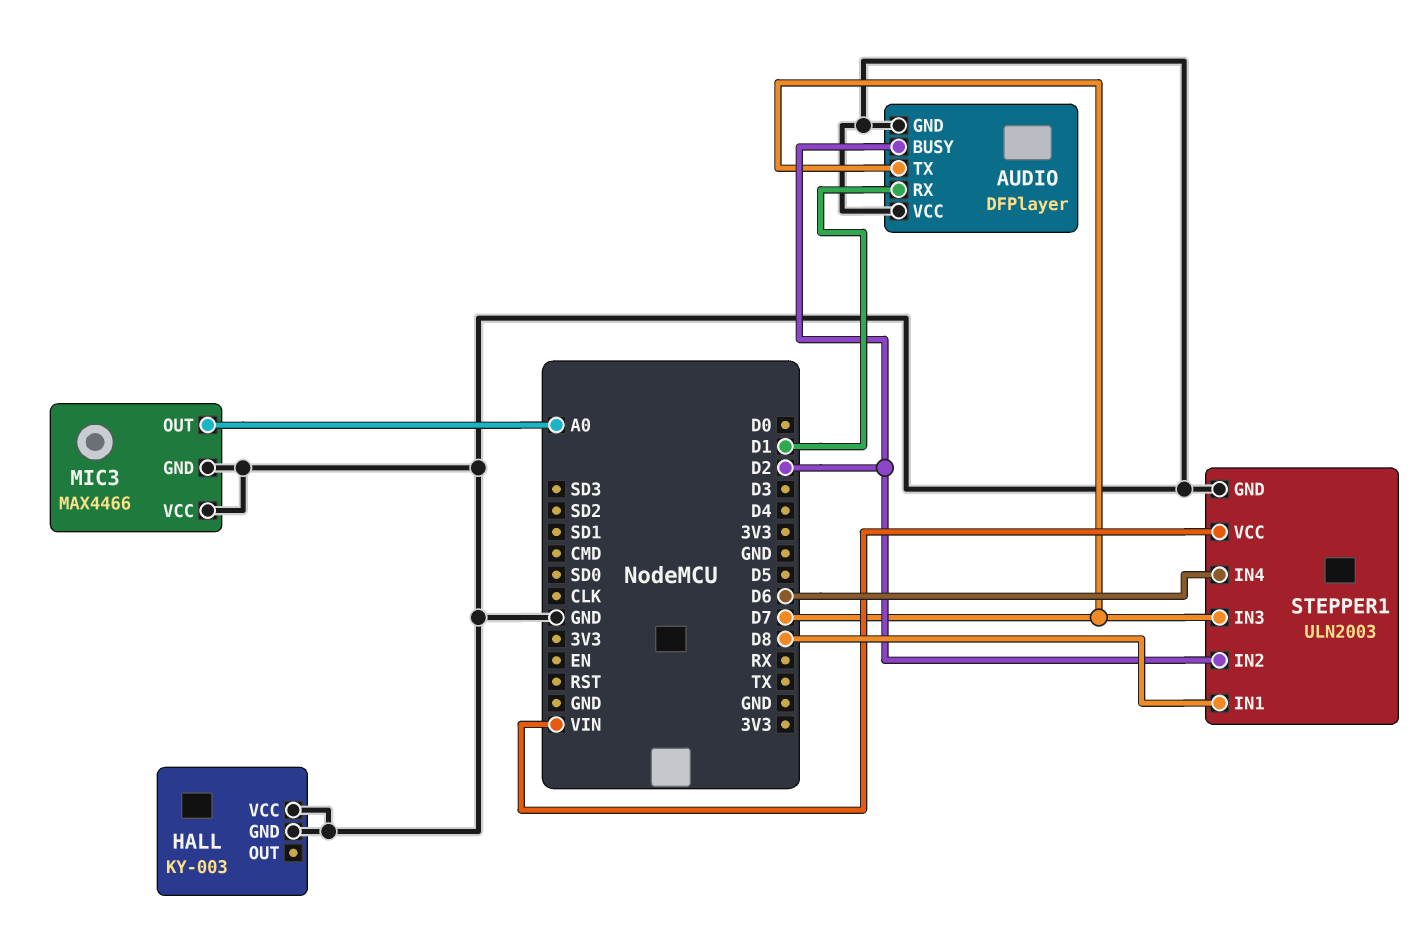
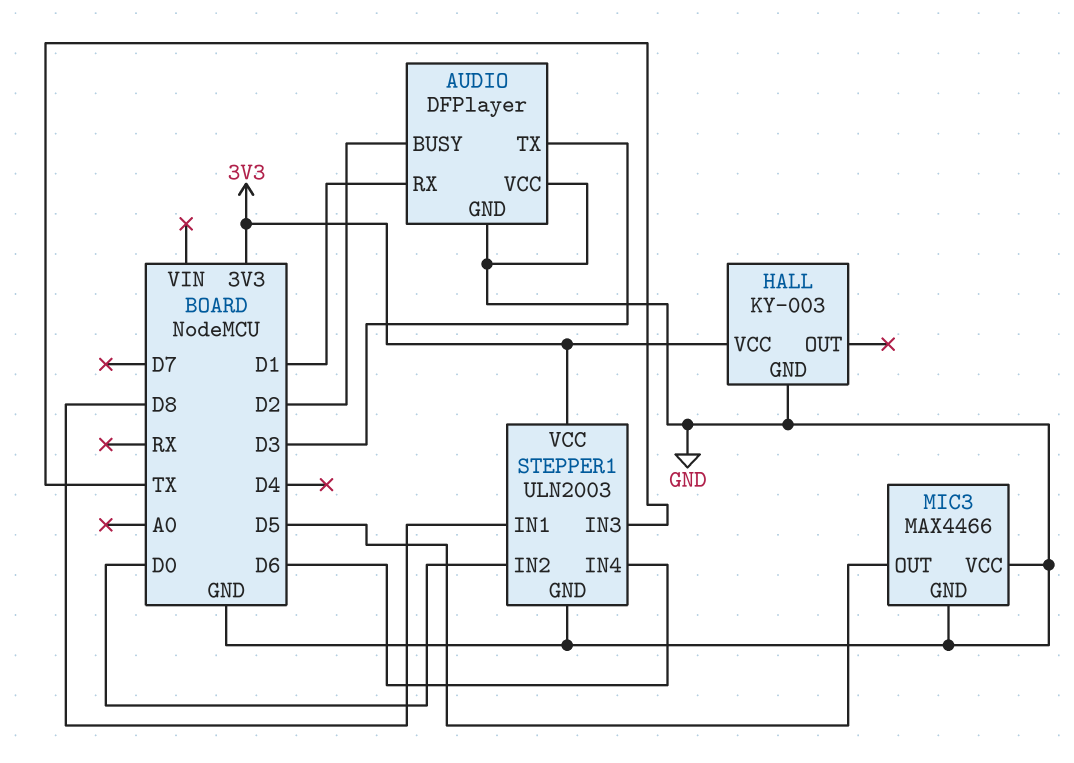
AUDIO pin TX: D7 -> D3
HALL pin VCC: GND -> 3V3
MIC3 pin OUT: A0 -> D5
STEPPER1 pin IN2: D2 -> D0
STEPPER1 pin IN3: D7 -> TX
STEPPER1 pin VCC: VIN -> 3V3

